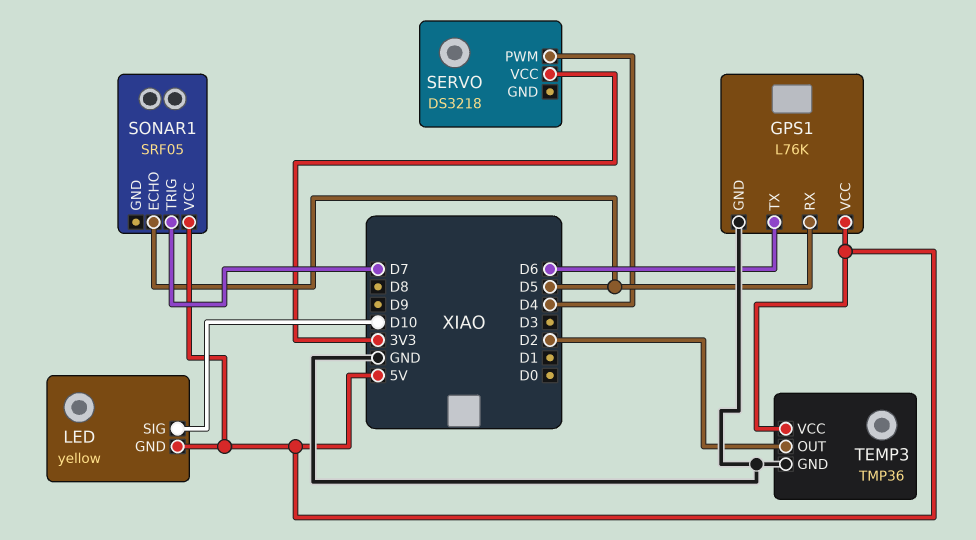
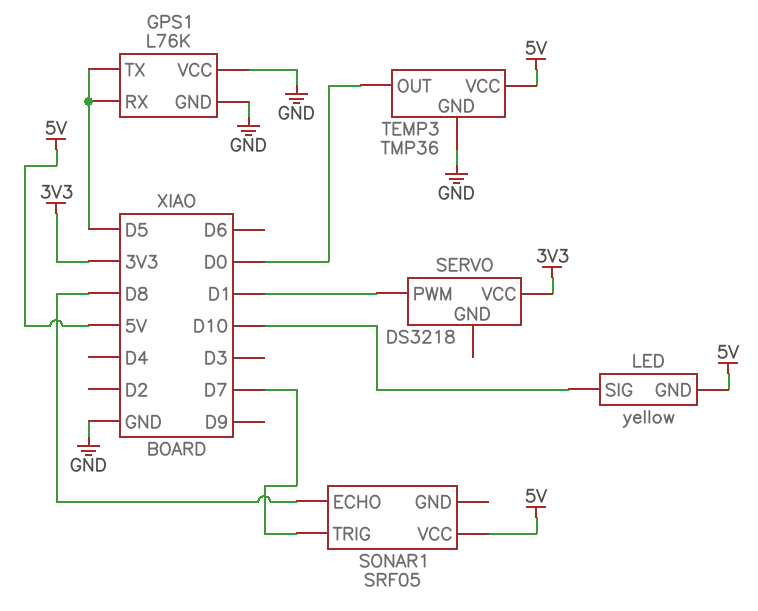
GPS1 pin TX: D6 -> D5
GPS1 pin VCC: 5V -> GND
SERVO pin PWM: D4 -> D1
SONAR1 pin ECHO: D5 -> D8
TEMP3 pin OUT: D2 -> D0

